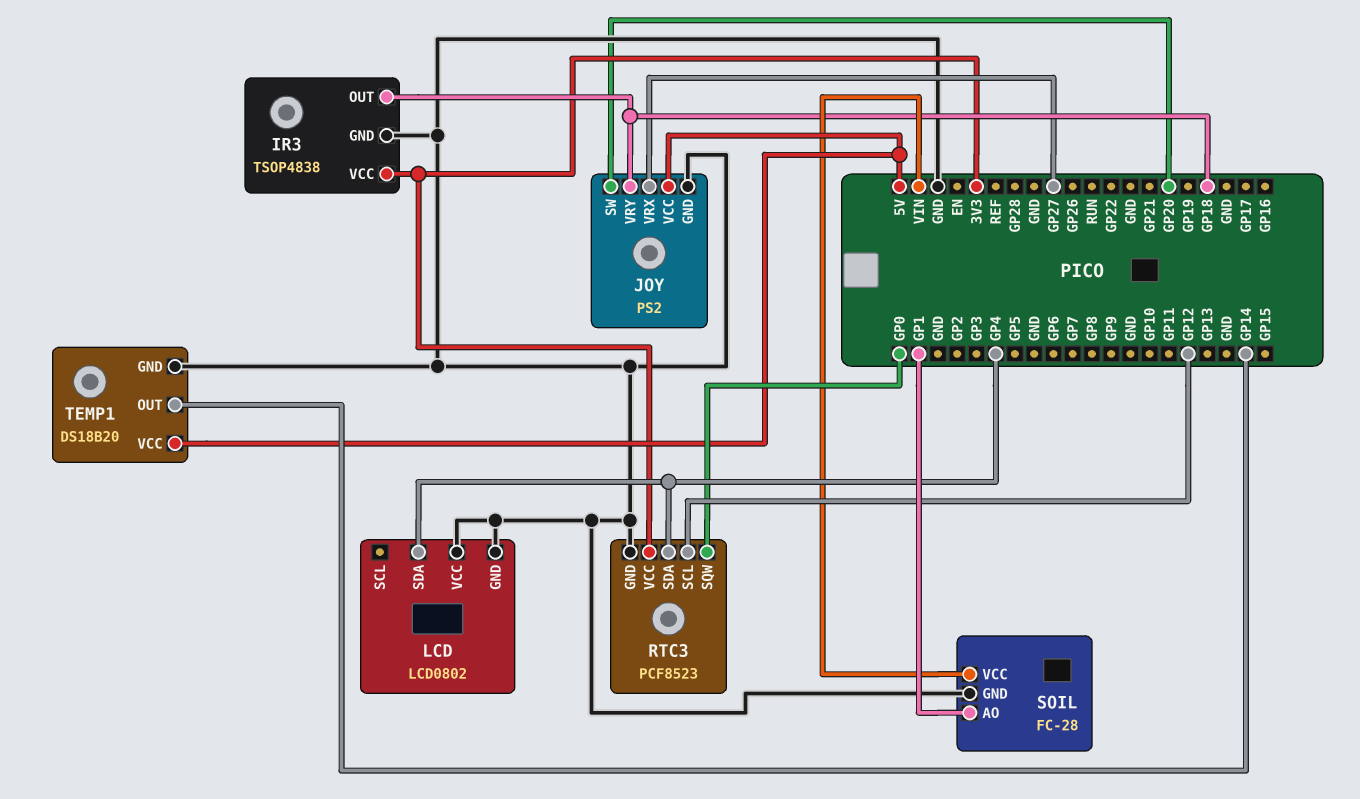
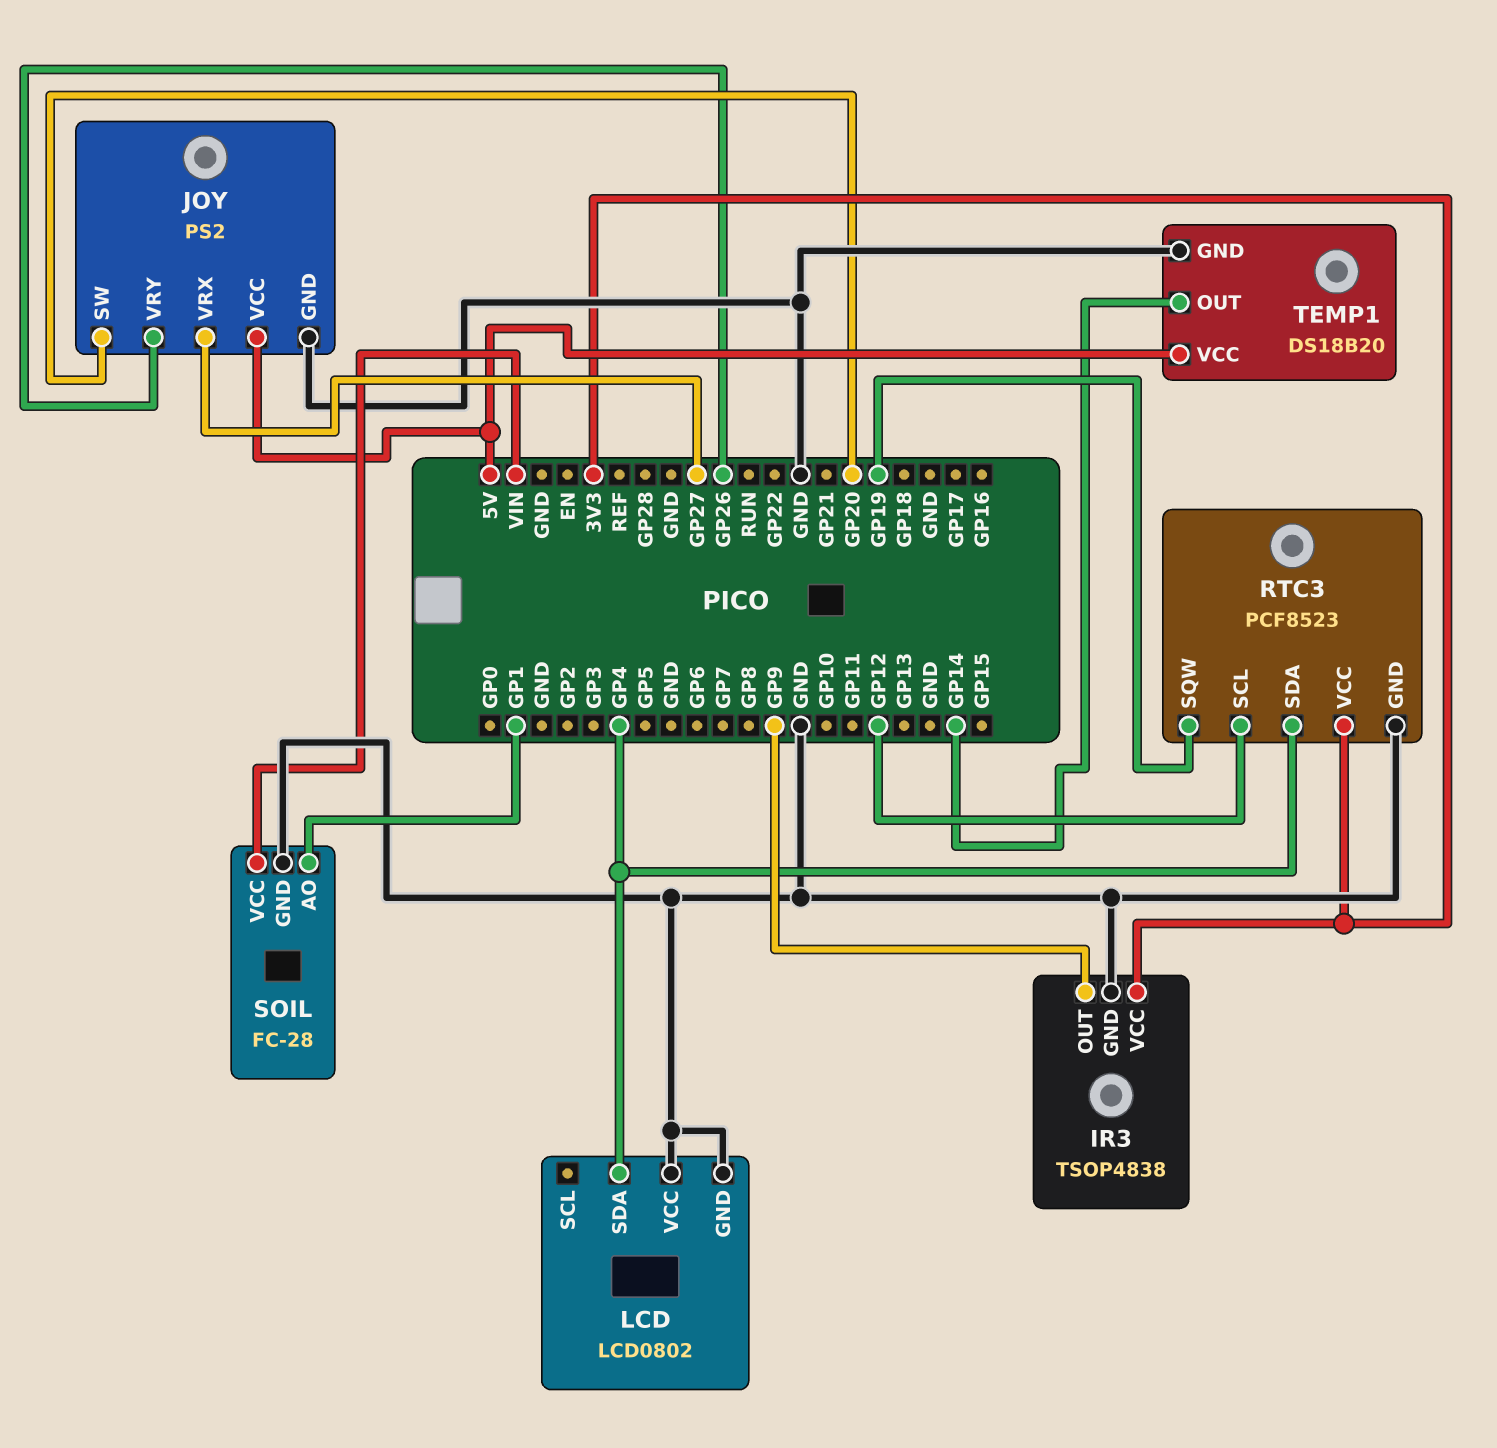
IR3 pin OUT: GP18 -> GP9
JOY pin VRY: GP18 -> GP26
RTC3 pin SQW: GP0 -> GP19

